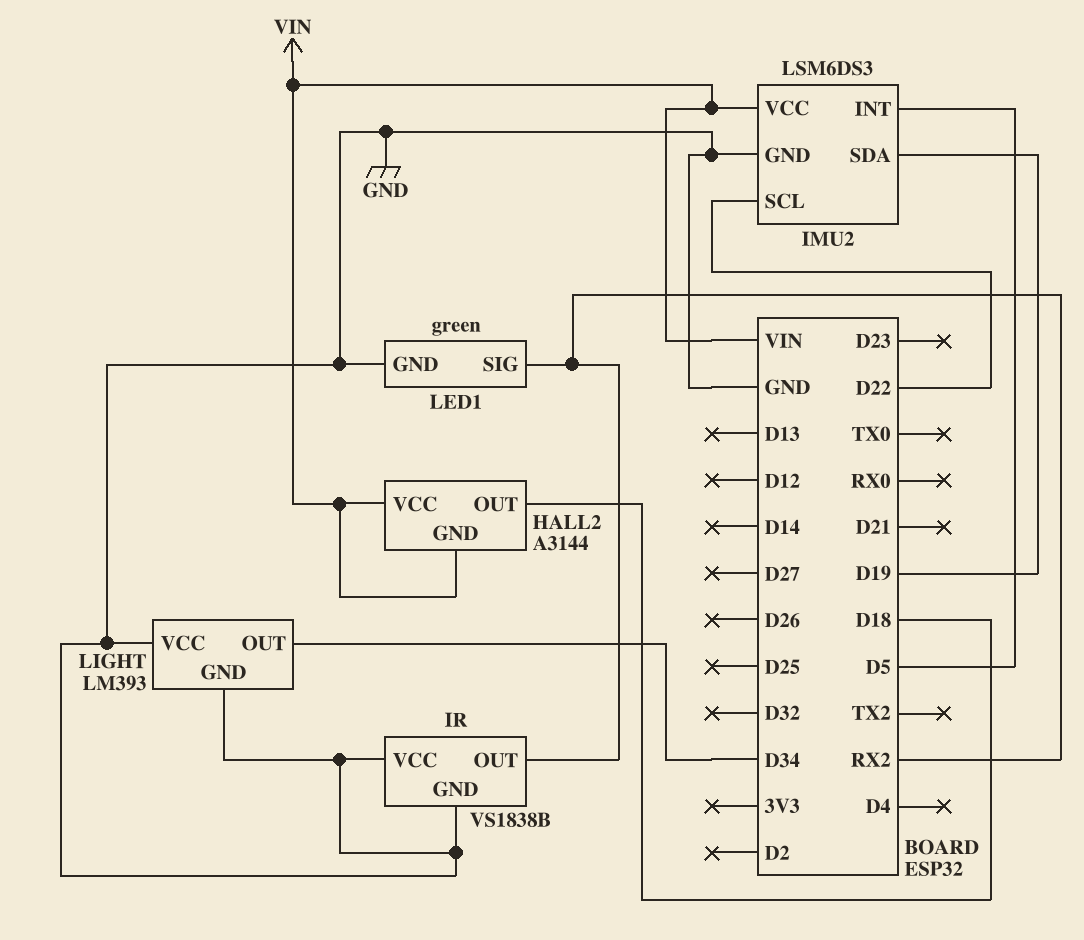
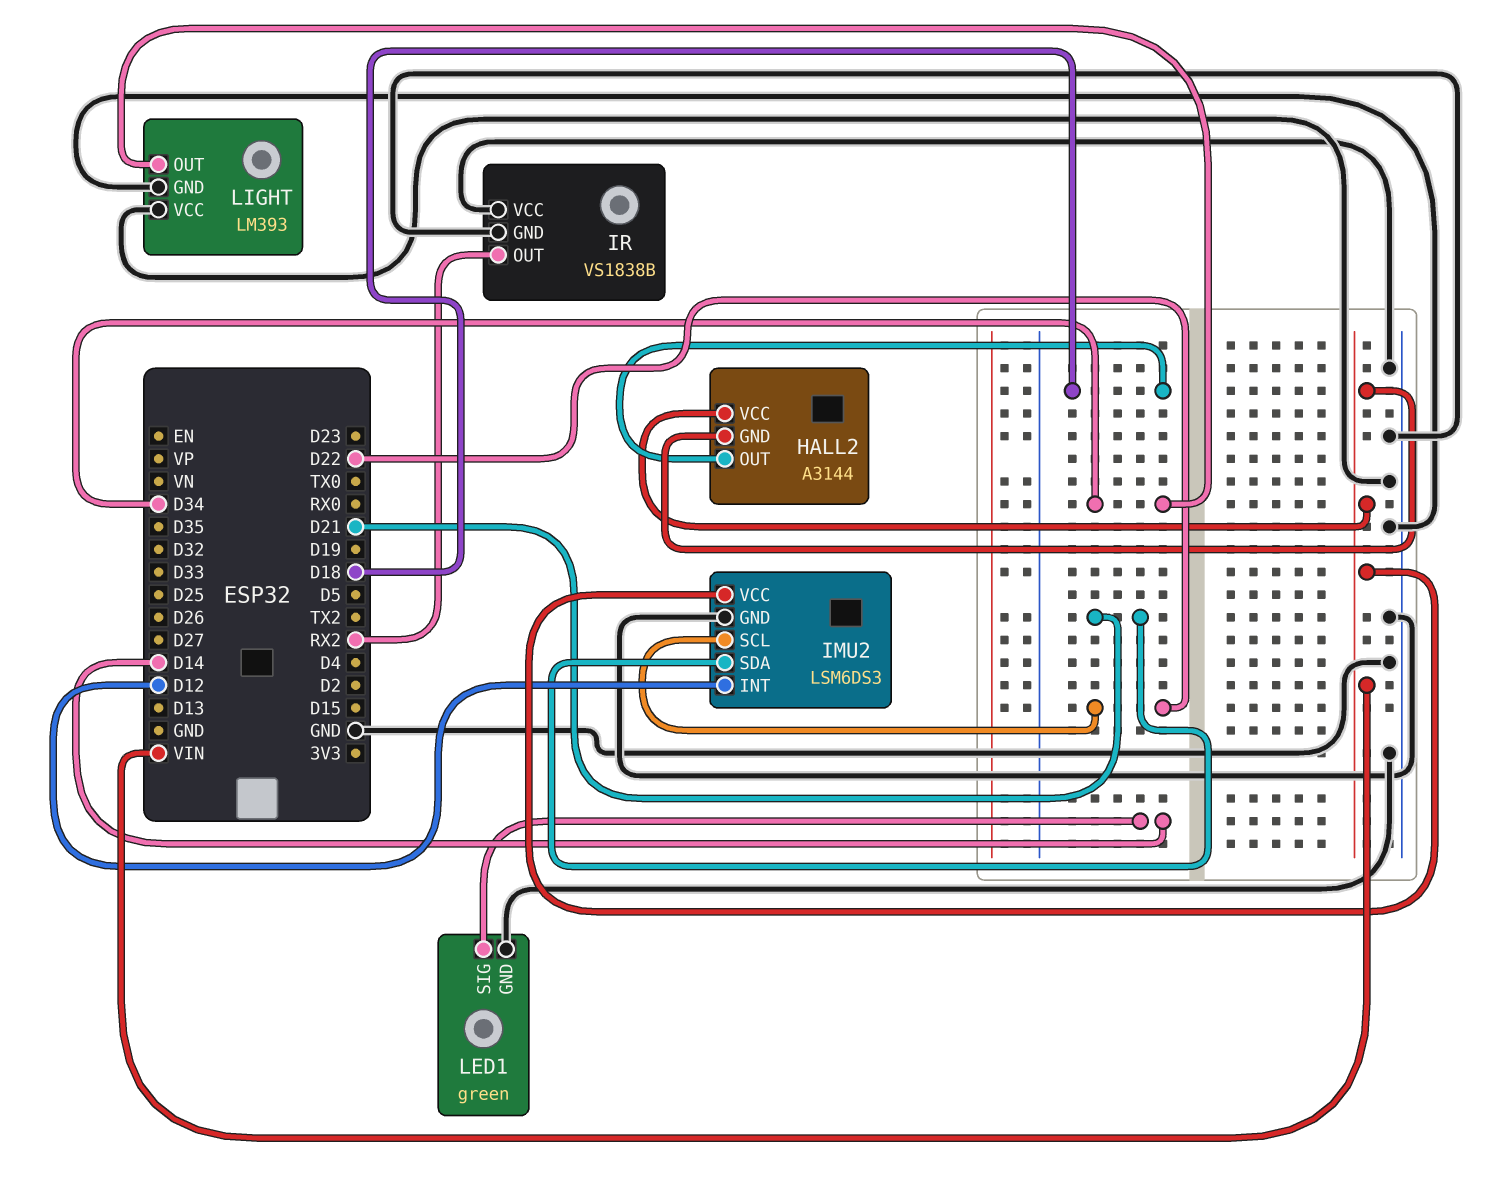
IMU2 pin INT: D5 -> D12
IMU2 pin SDA: D19 -> D21
LED1 pin SIG: RX2 -> D14

